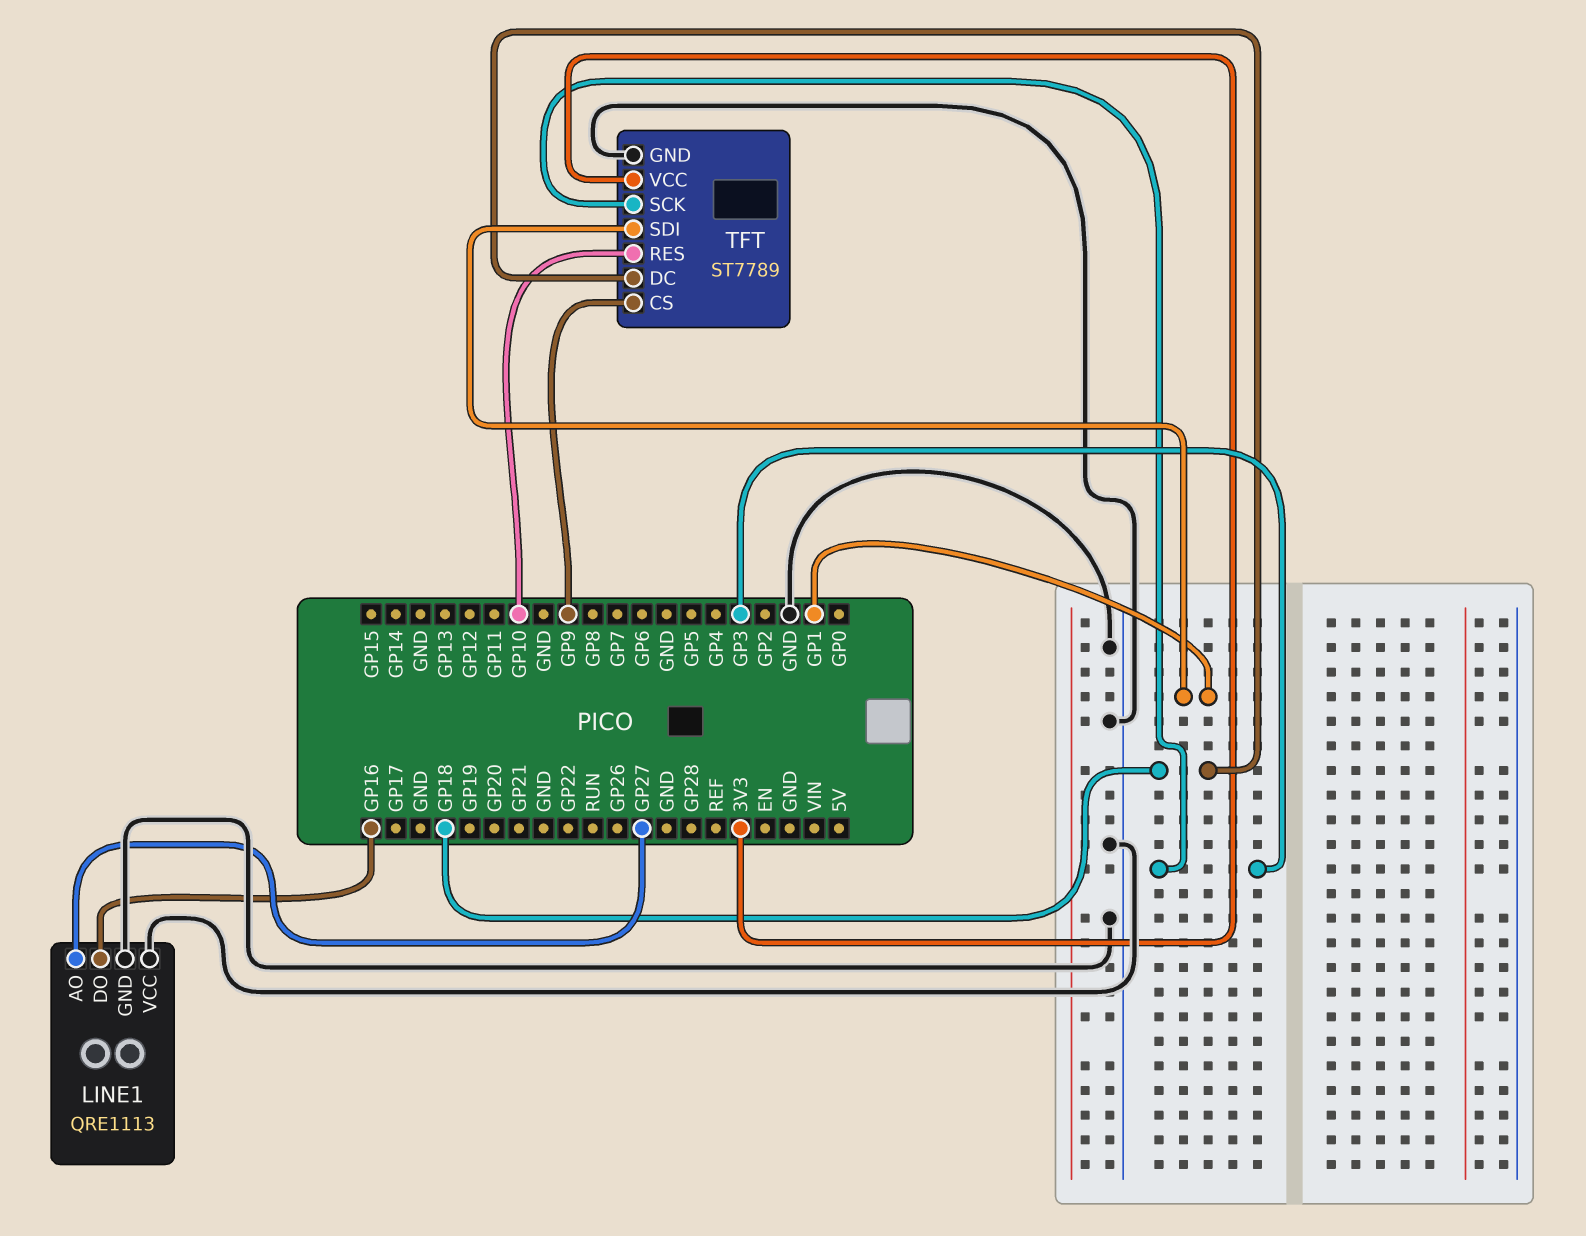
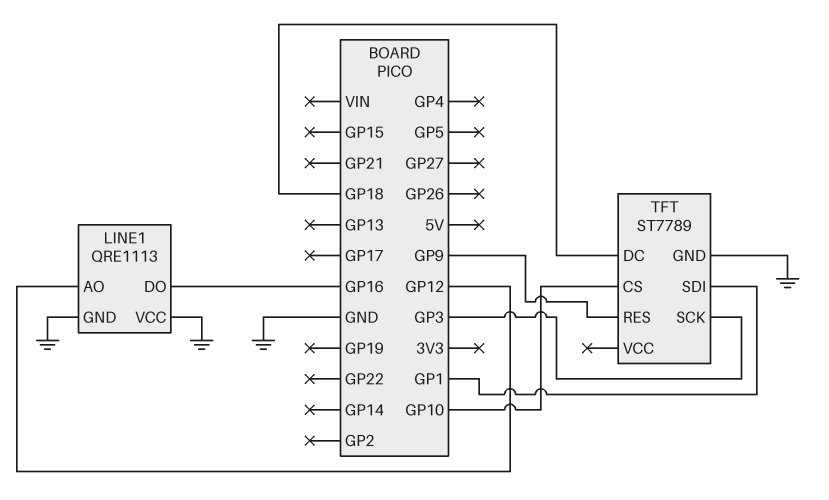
LINE1 pin AO: GP27 -> GP12
TFT pin CS: GP9 -> GP10
TFT pin RES: GP10 -> GP9
TFT pin VCC: 3V3 -> none

